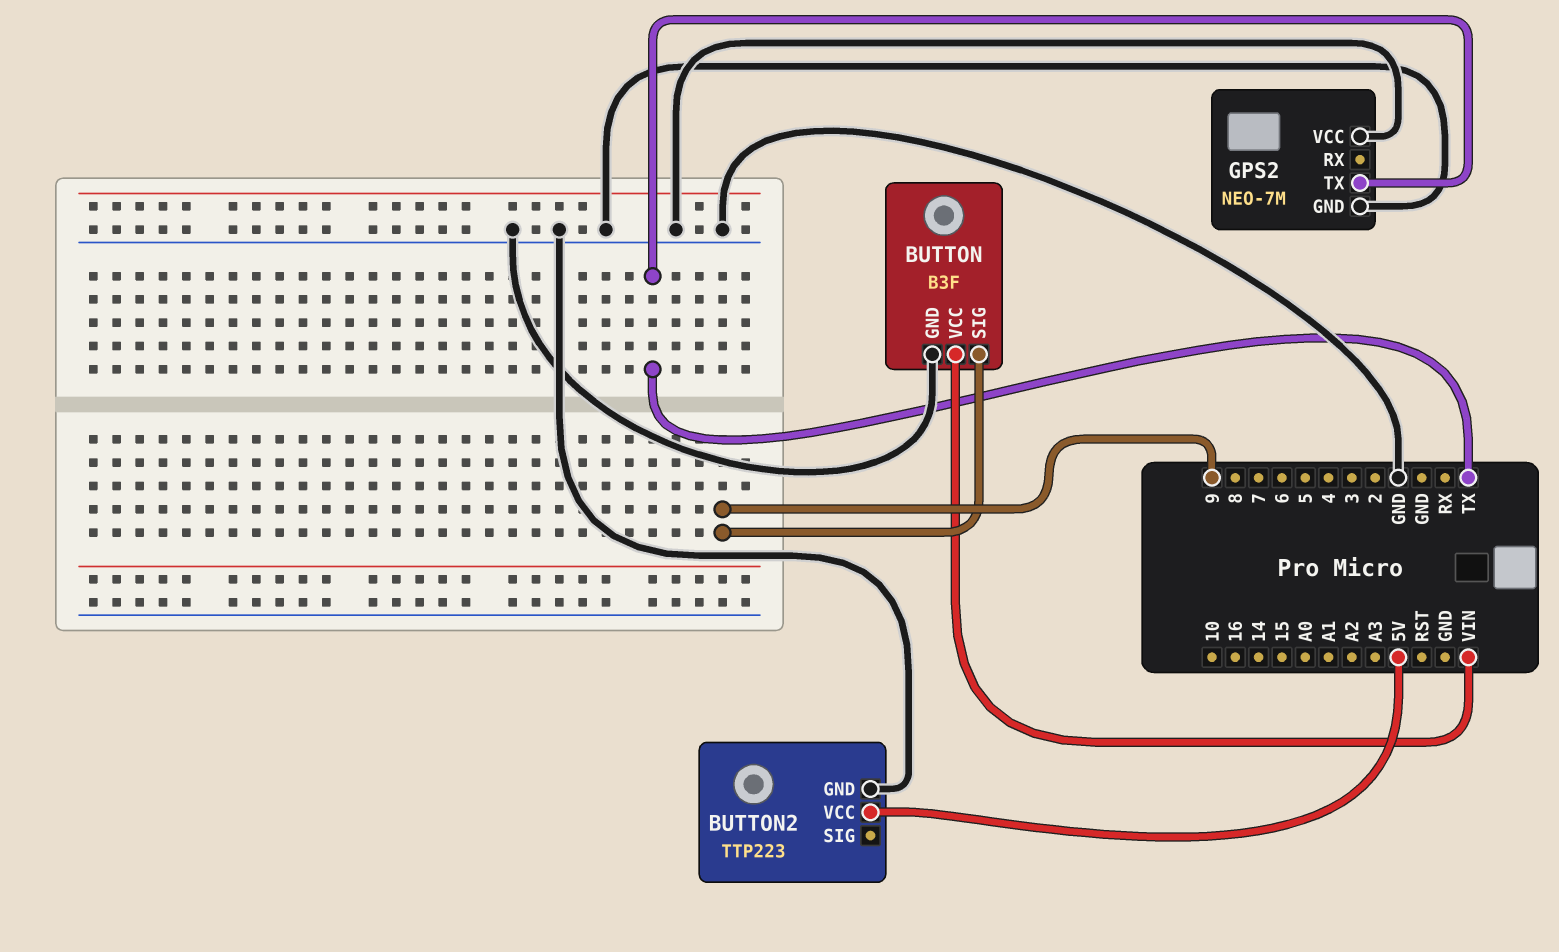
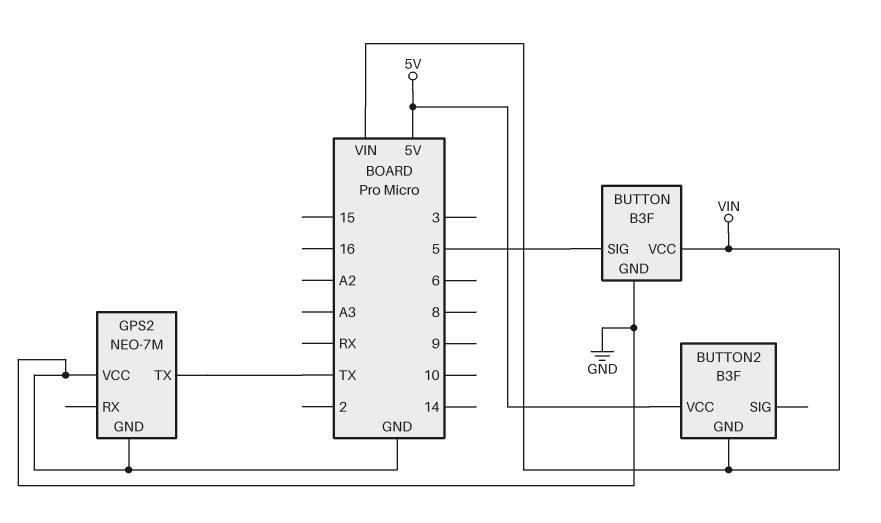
BUTTON pin SIG: 9 -> 5
BUTTON2: TTP223 -> B3F
BUTTON2 pin GND: GND -> VIN

